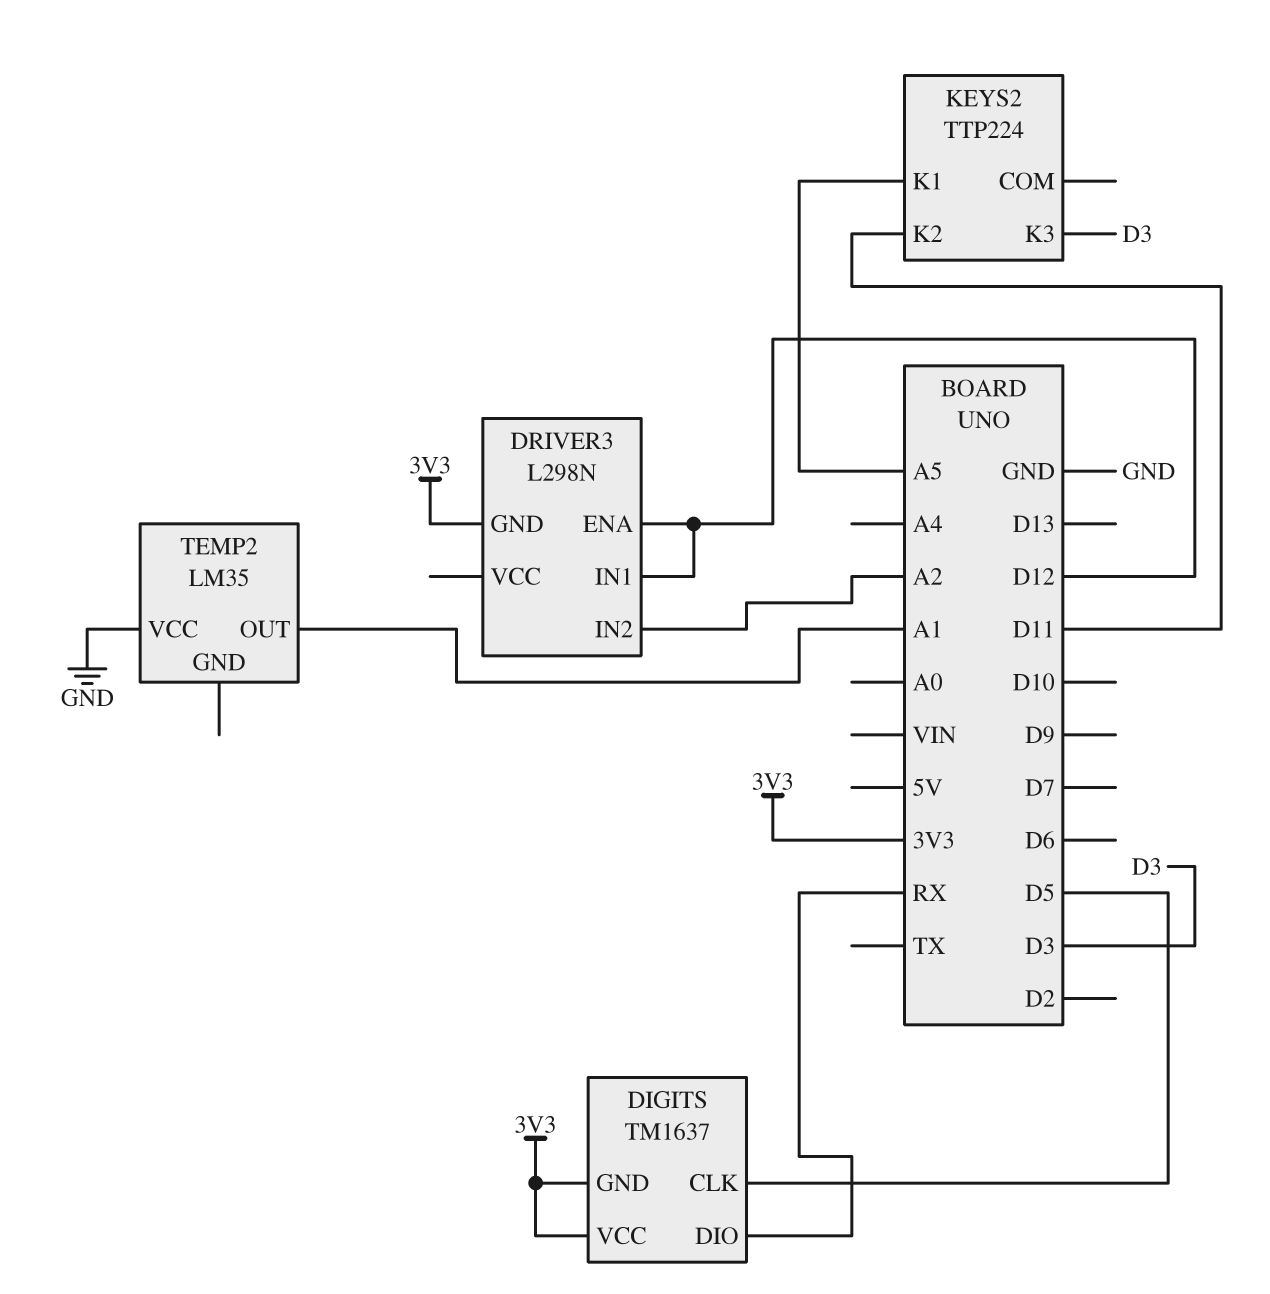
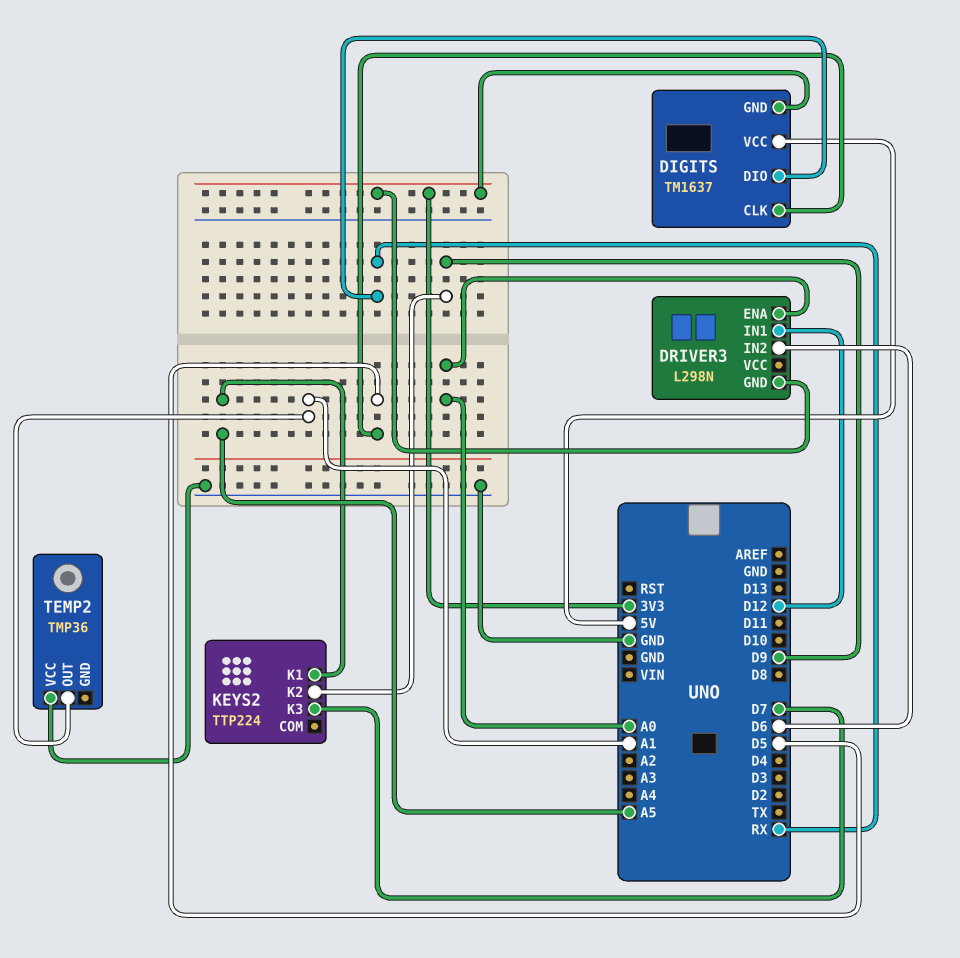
DIGITS pin VCC: 3V3 -> 5V
DRIVER3 pin ENA: D12 -> A0
DRIVER3 pin IN2: A2 -> D6
KEYS2 pin K2: D11 -> D9
KEYS2 pin K3: D3 -> D7
TEMP2: LM35 -> TMP36

